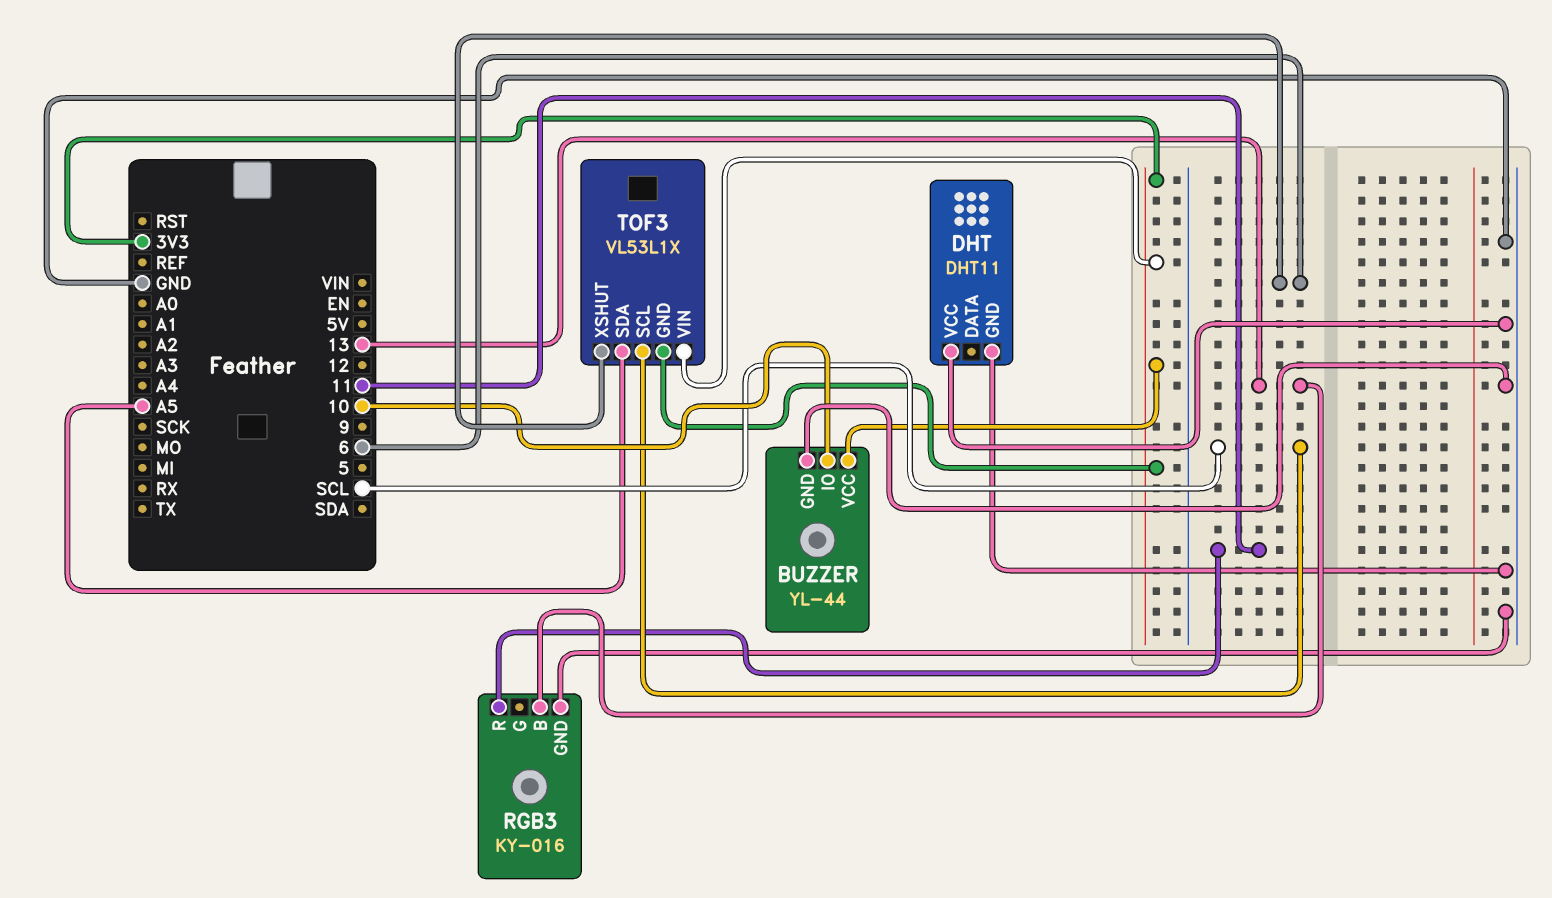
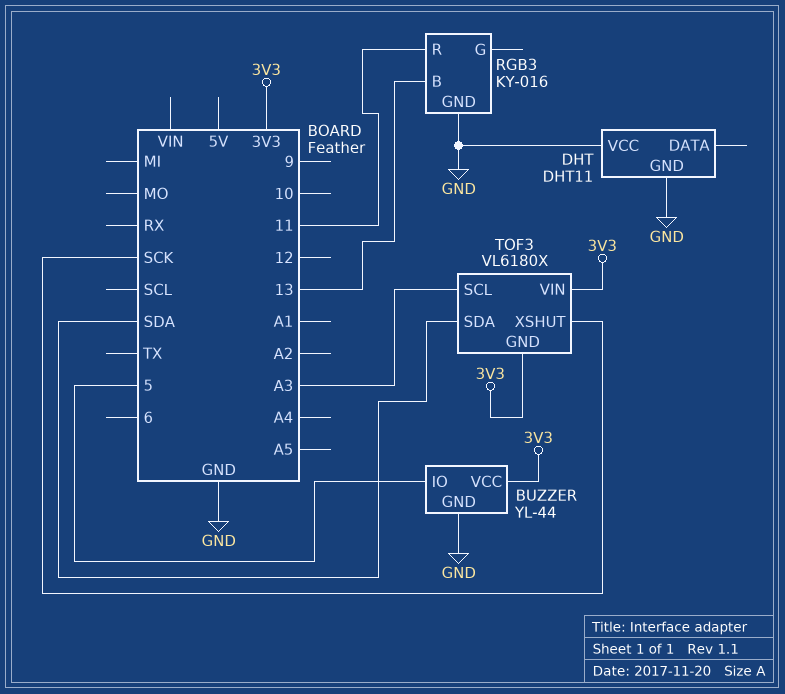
BUZZER pin IO: 10 -> 5
TOF3: VL53L1X -> VL6180X
TOF3 pin SCL: SCL -> A3
TOF3 pin SDA: A5 -> SDA
TOF3 pin XSHUT: 6 -> SCK

